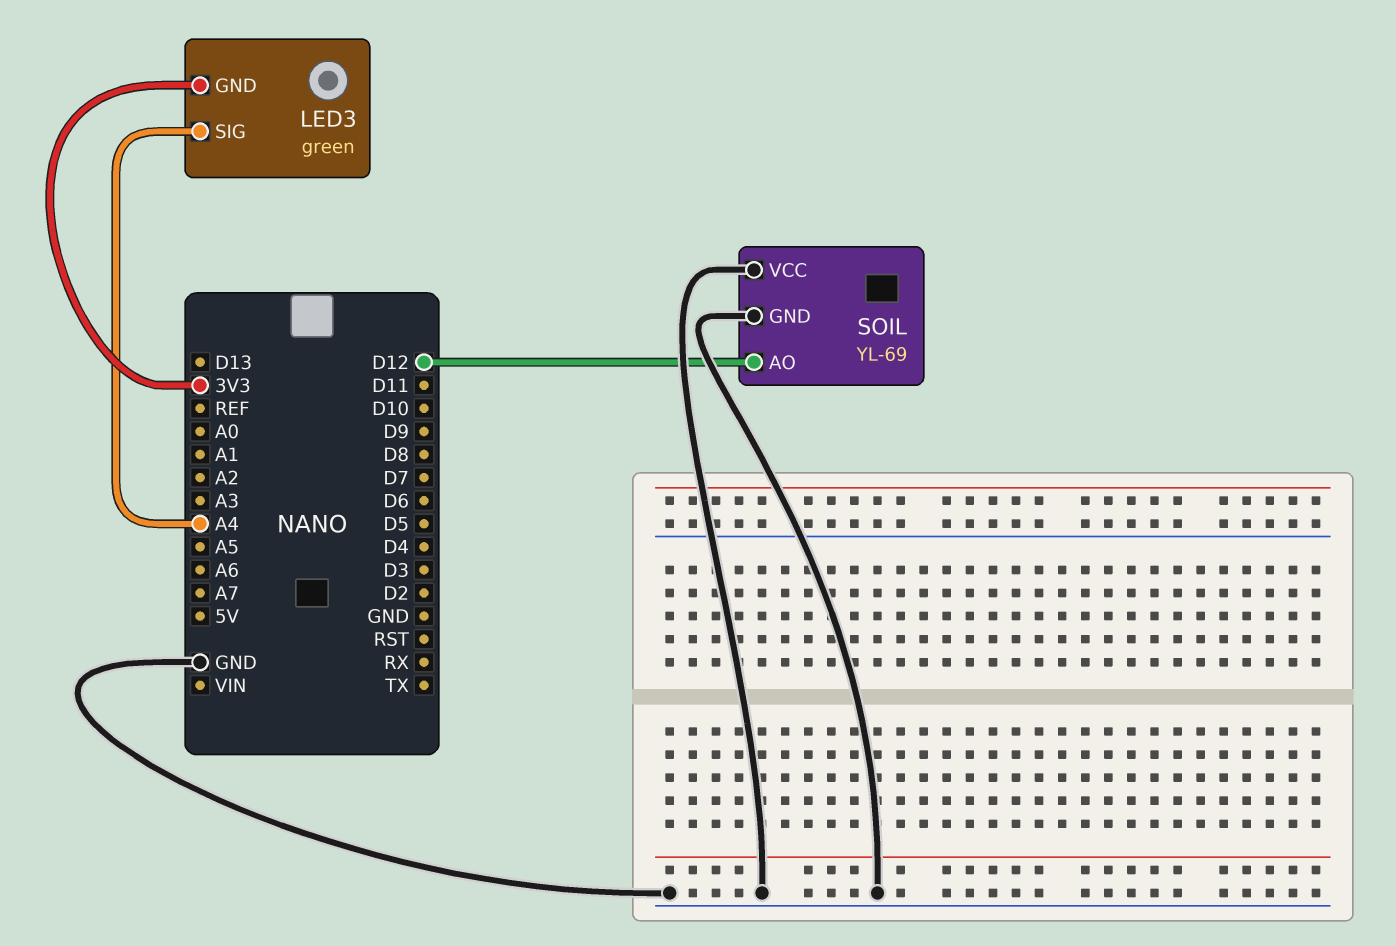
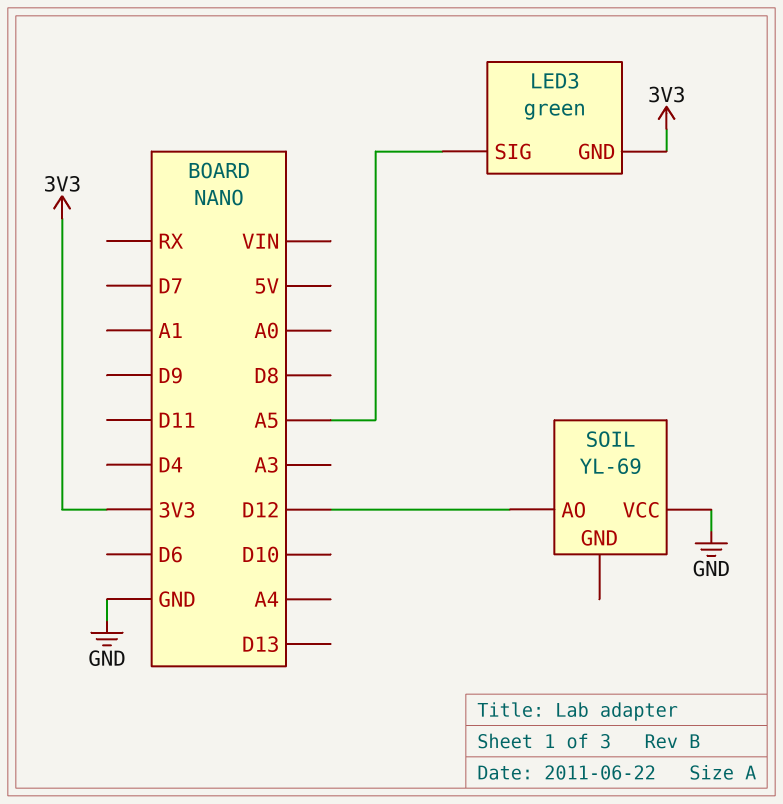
LED3 pin SIG: A4 -> A5
SOIL pin GND: GND -> none

